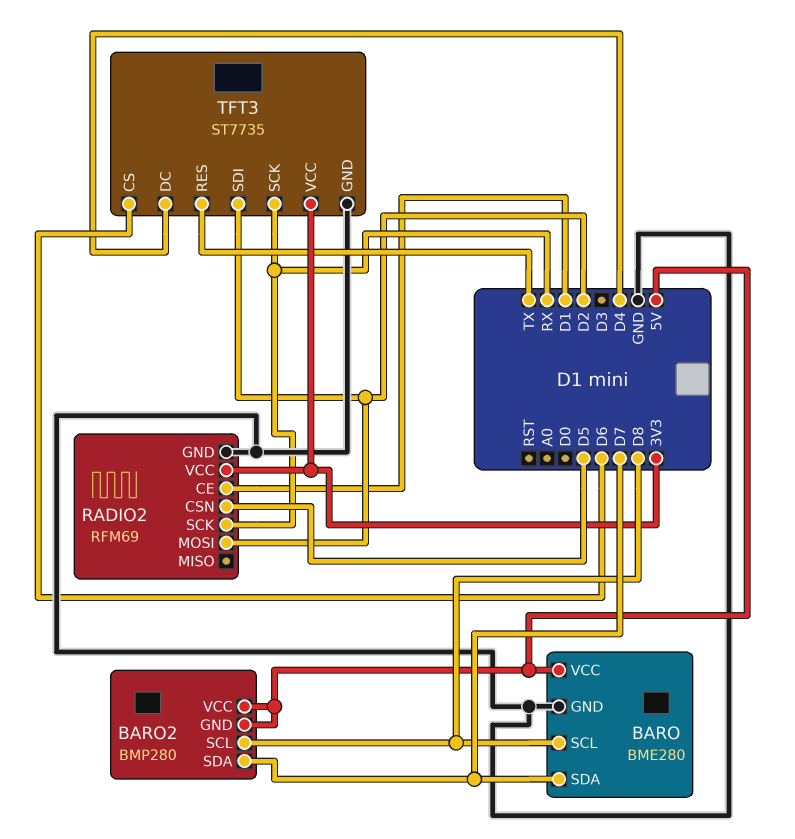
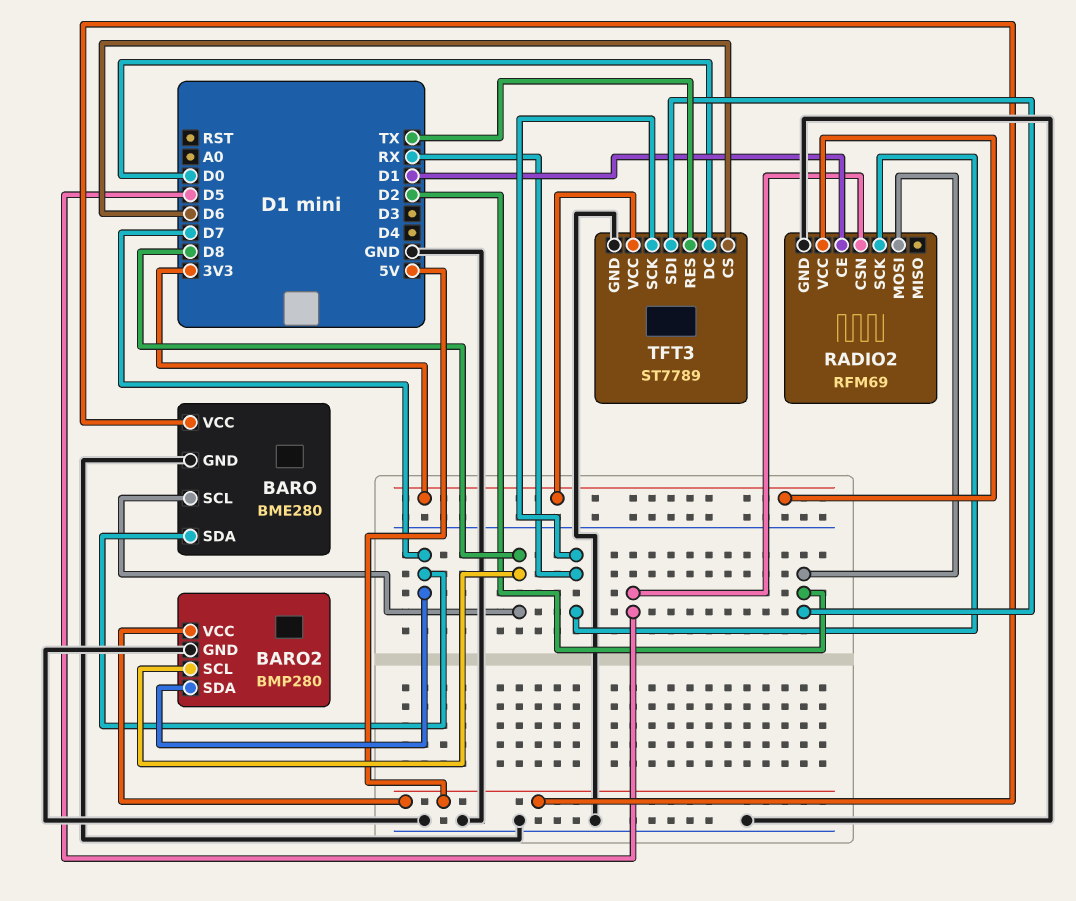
BARO2 pin GND: 5V -> GND
TFT3: ST7735 -> ST7789
TFT3 pin DC: D4 -> D0

